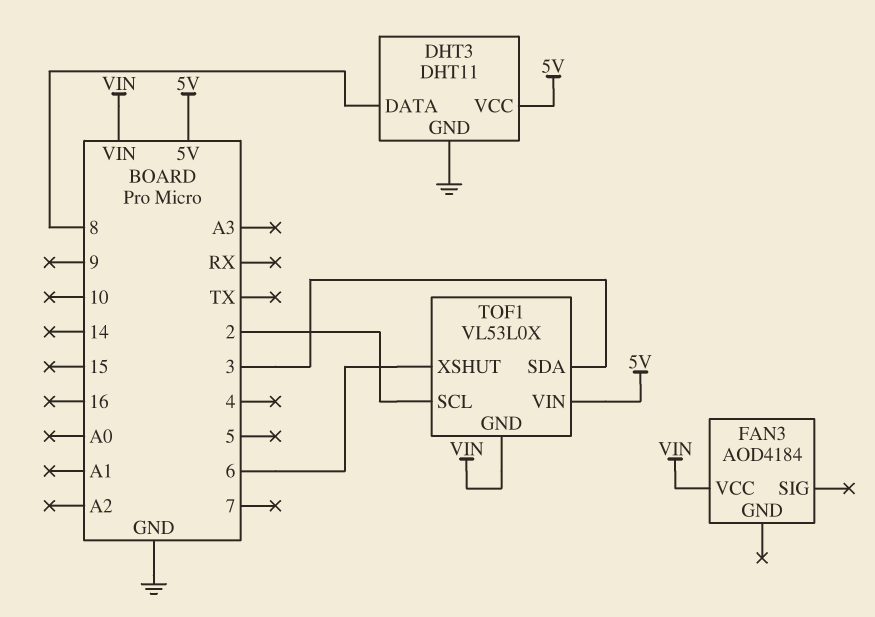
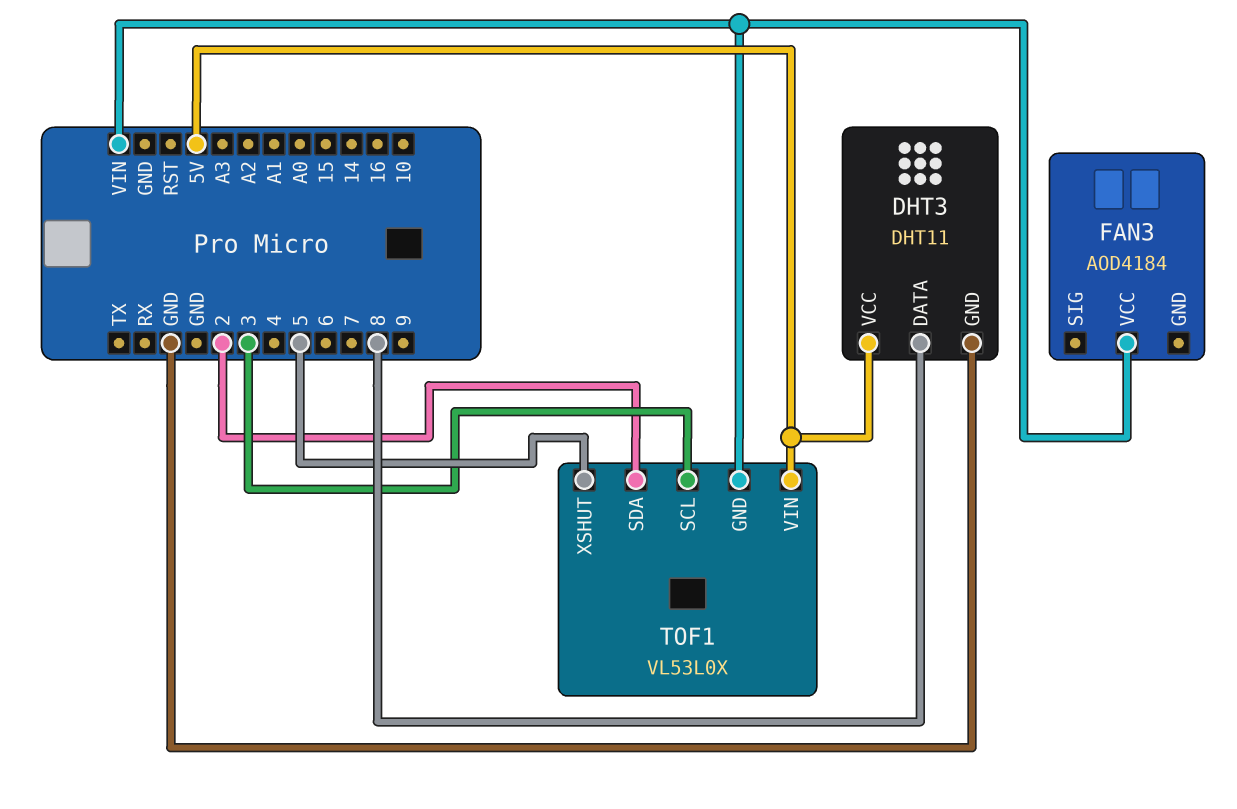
TOF1 pin SCL: 2 -> 3
TOF1 pin SDA: 3 -> 2
TOF1 pin XSHUT: 6 -> 5

